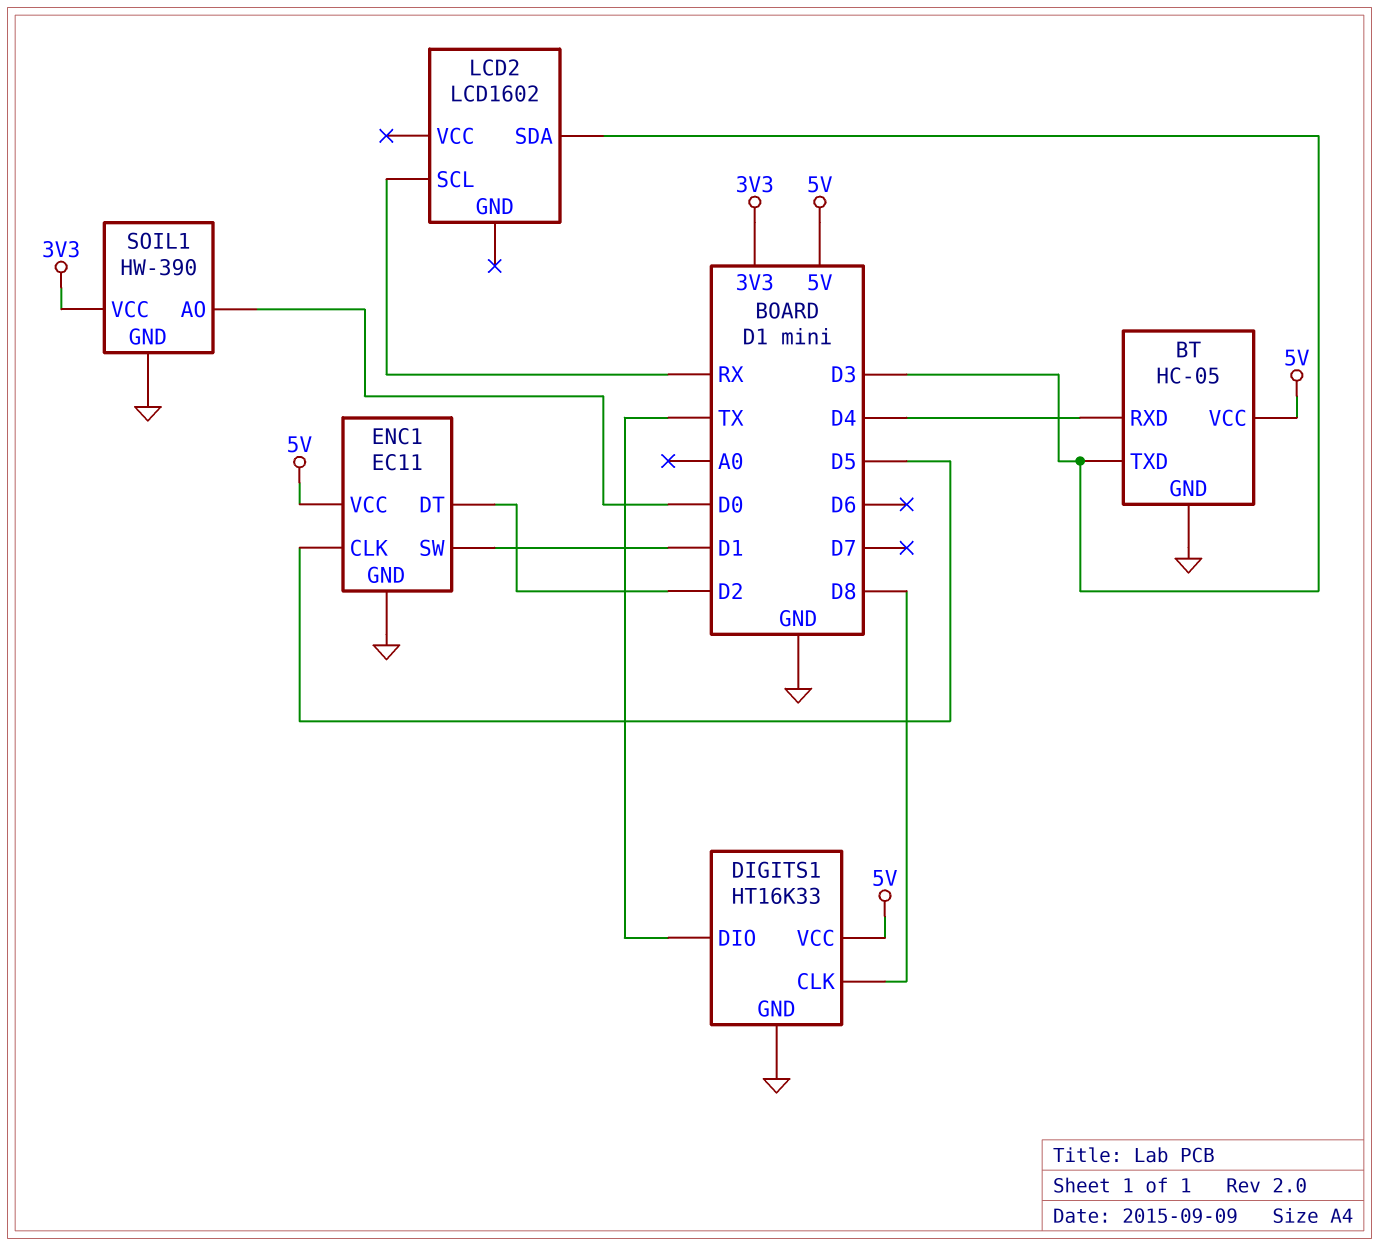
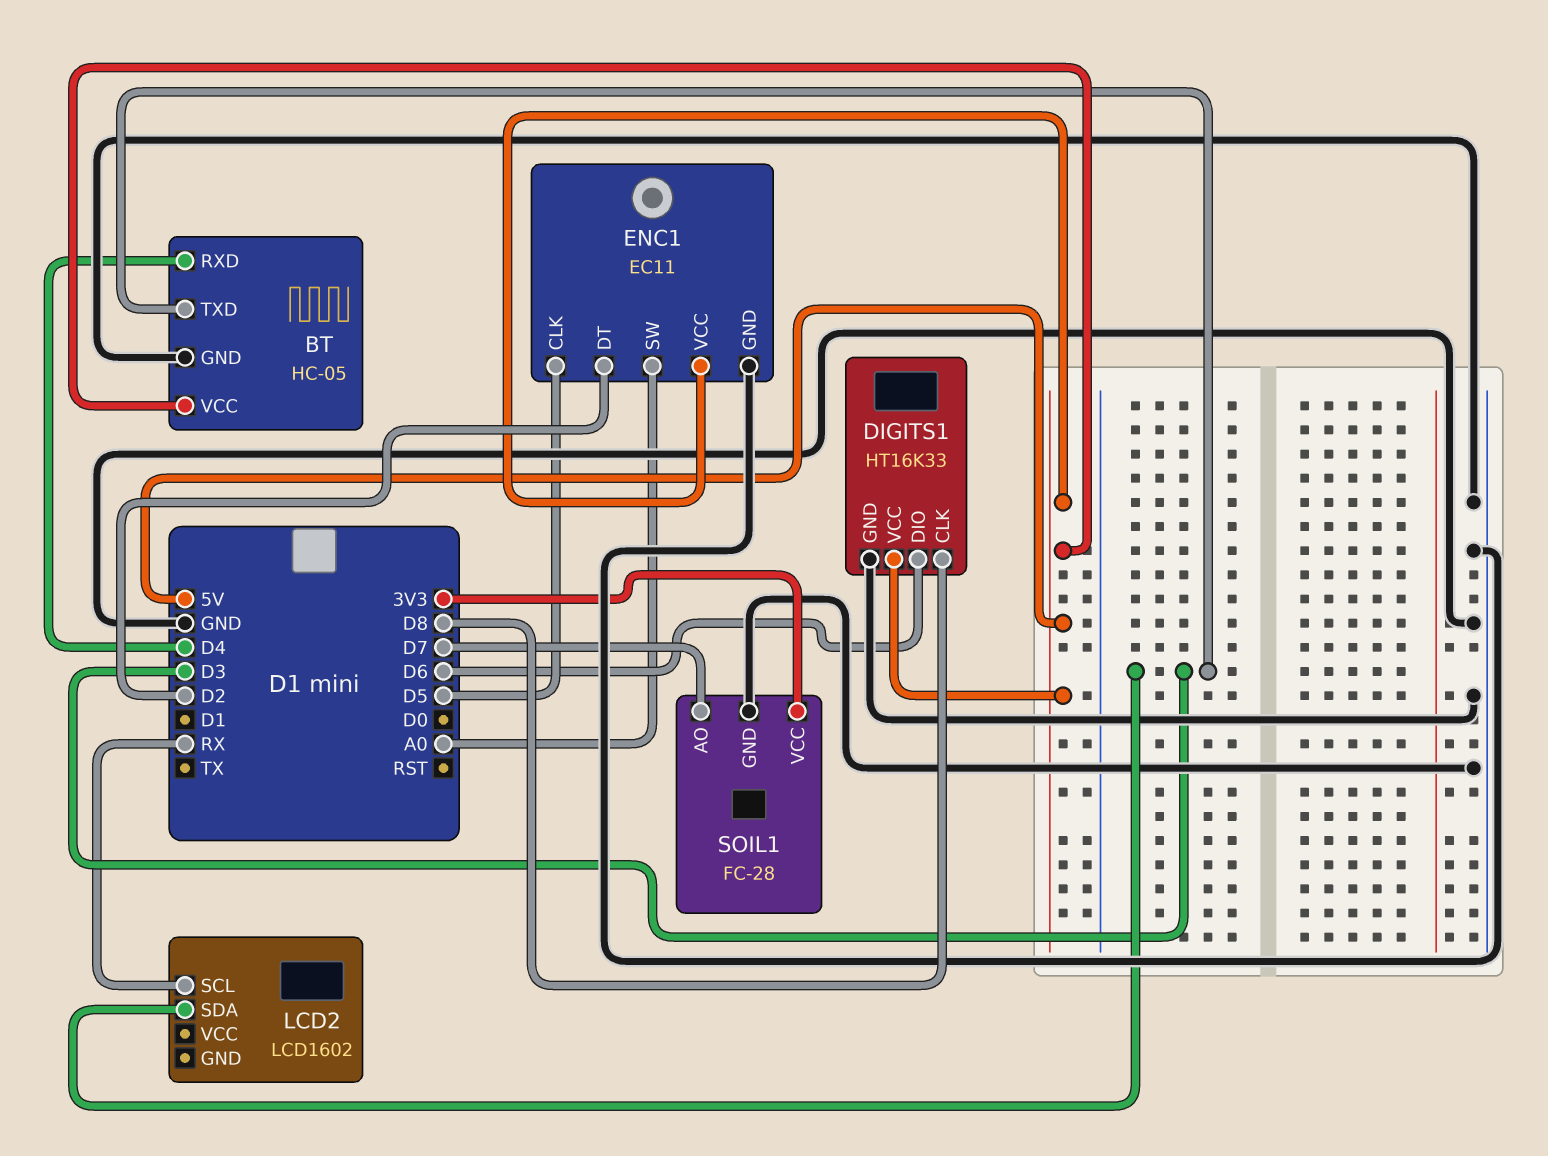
DIGITS1 pin DIO: TX -> D6
ENC1 pin SW: D1 -> A0
SOIL1: HW-390 -> FC-28
SOIL1 pin AO: D0 -> D7

